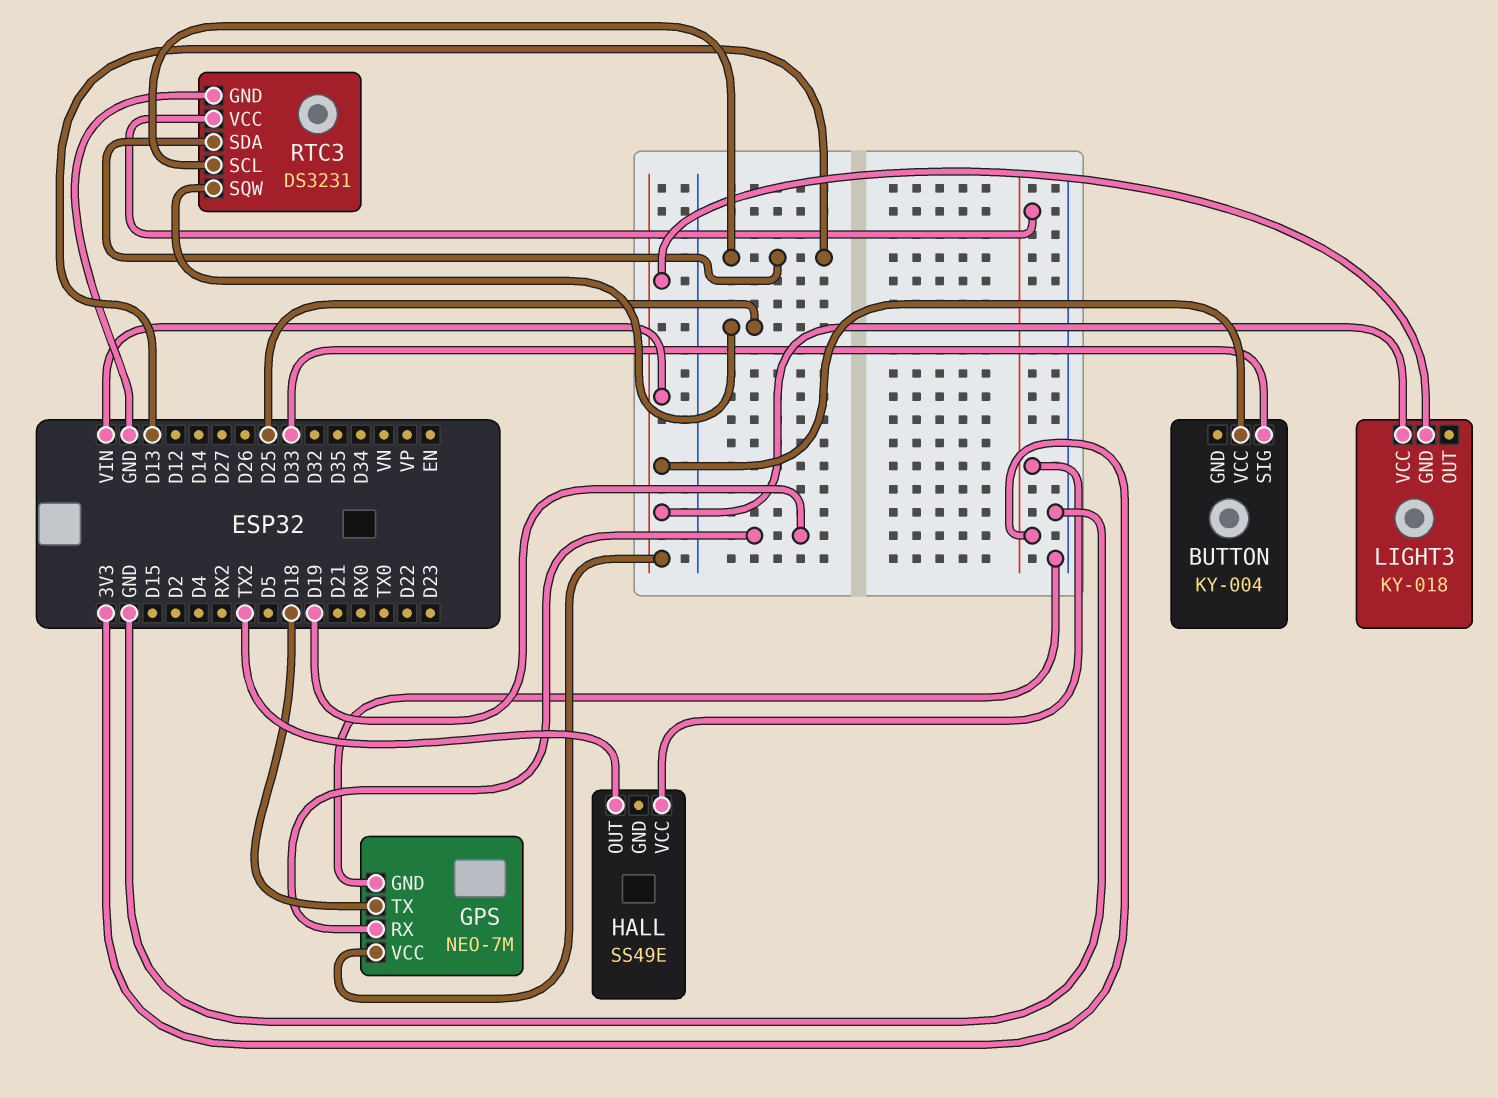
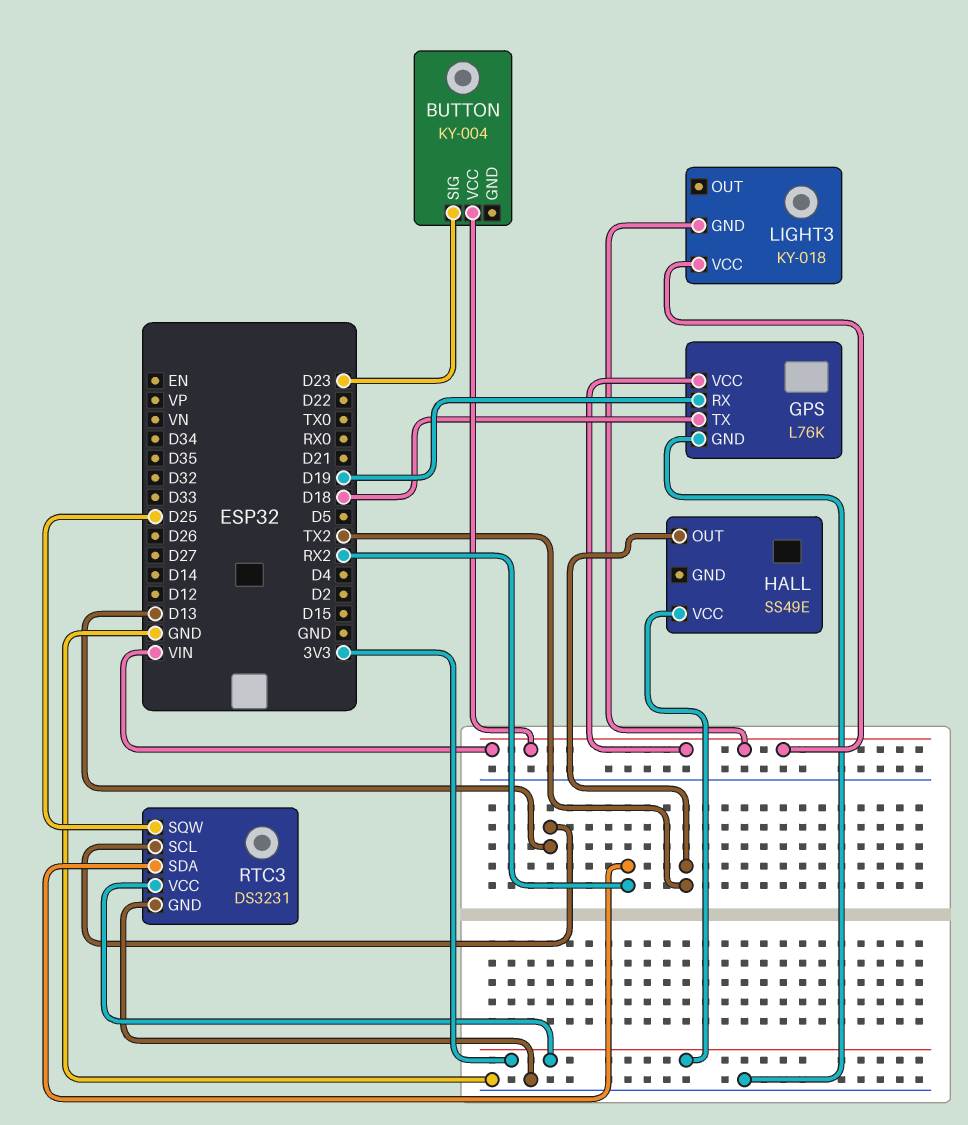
BUTTON pin SIG: D33 -> D23
GPS: NEO-7M -> L76K
RTC3 pin SDA: D13 -> RX2

